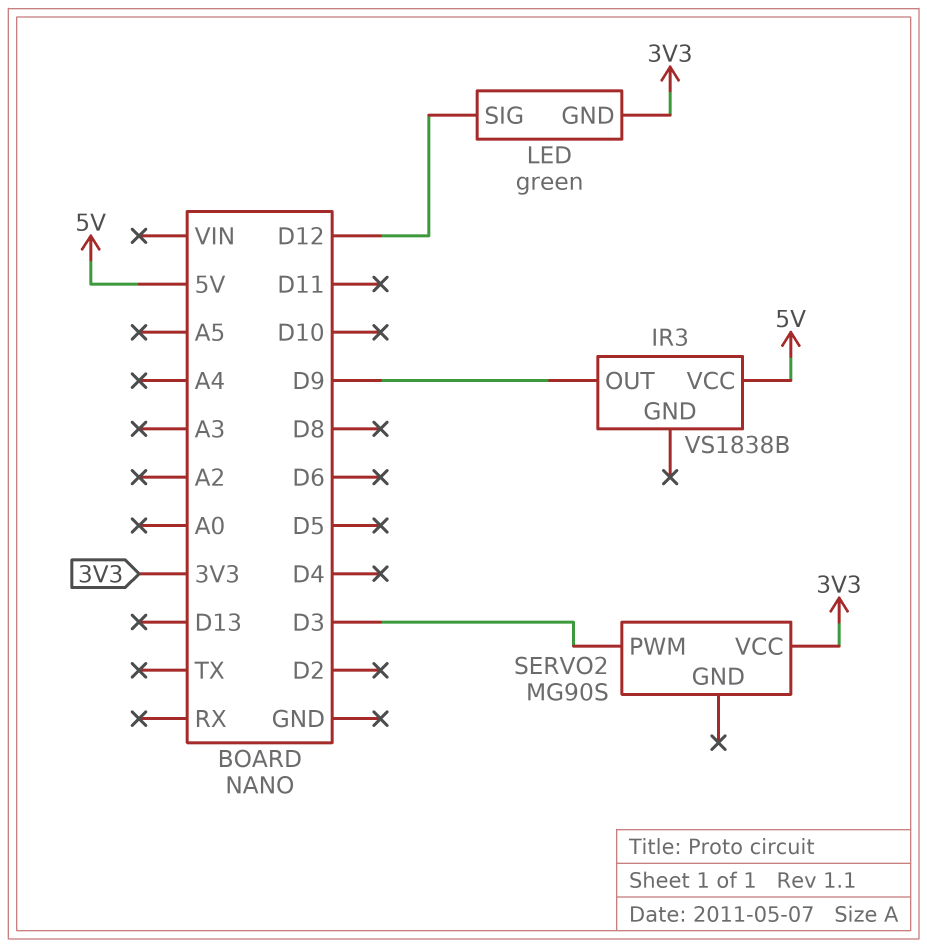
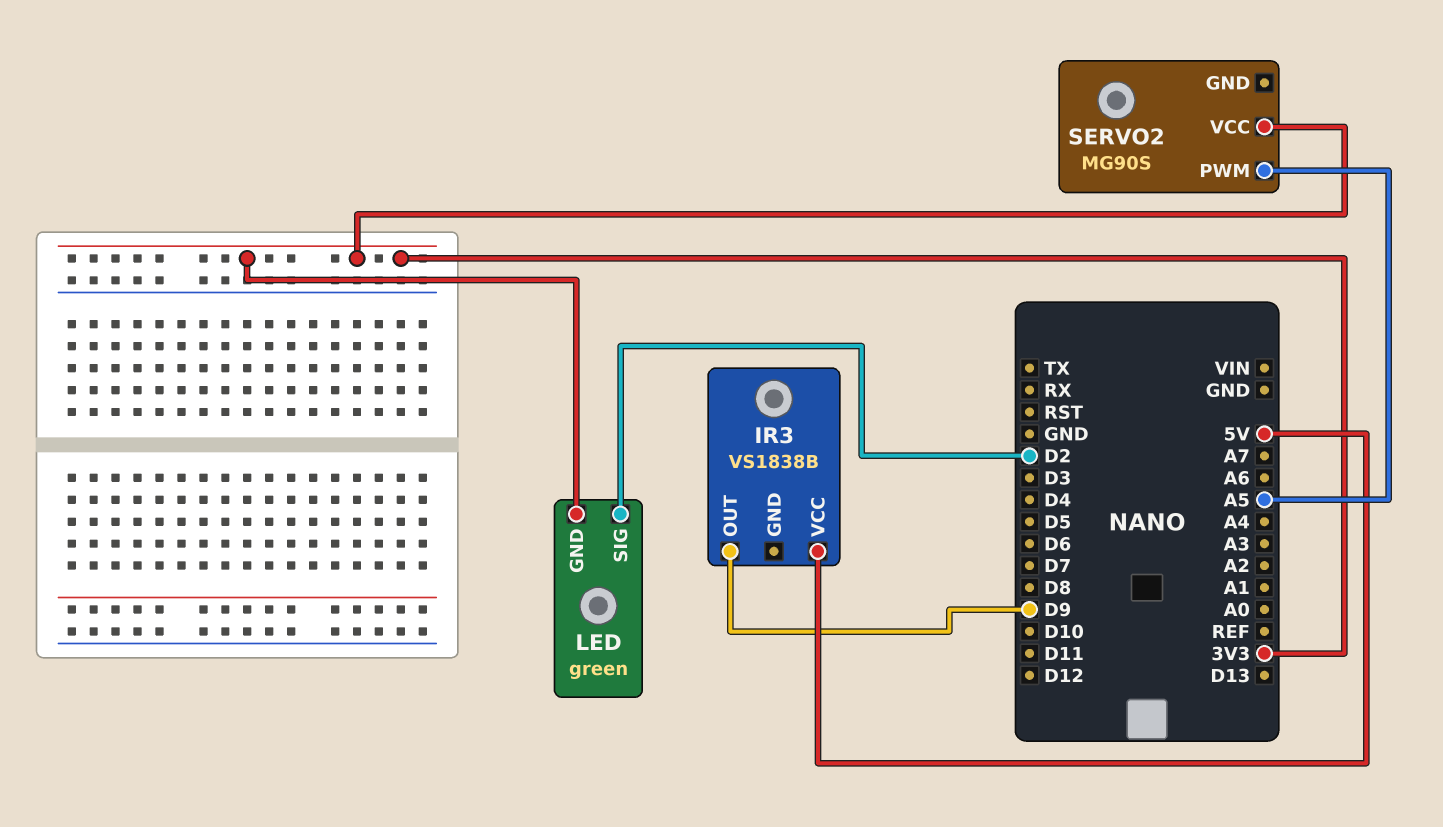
LED pin SIG: D12 -> D2
SERVO2 pin PWM: D3 -> A5

